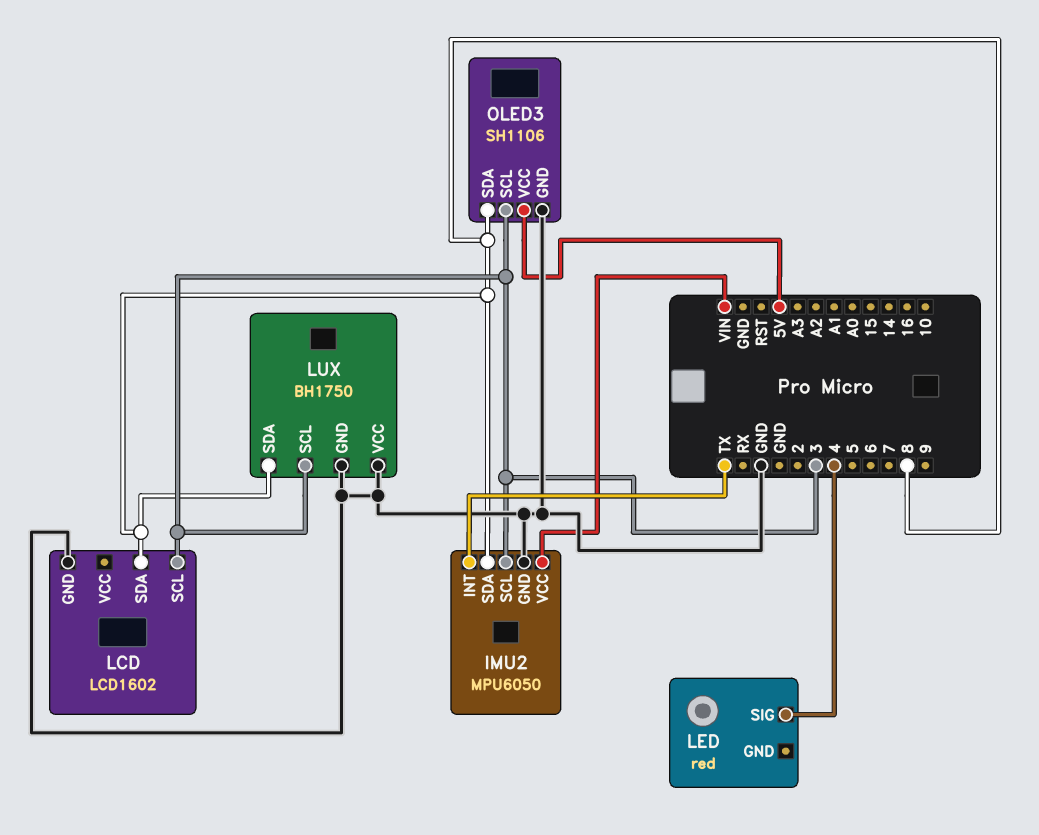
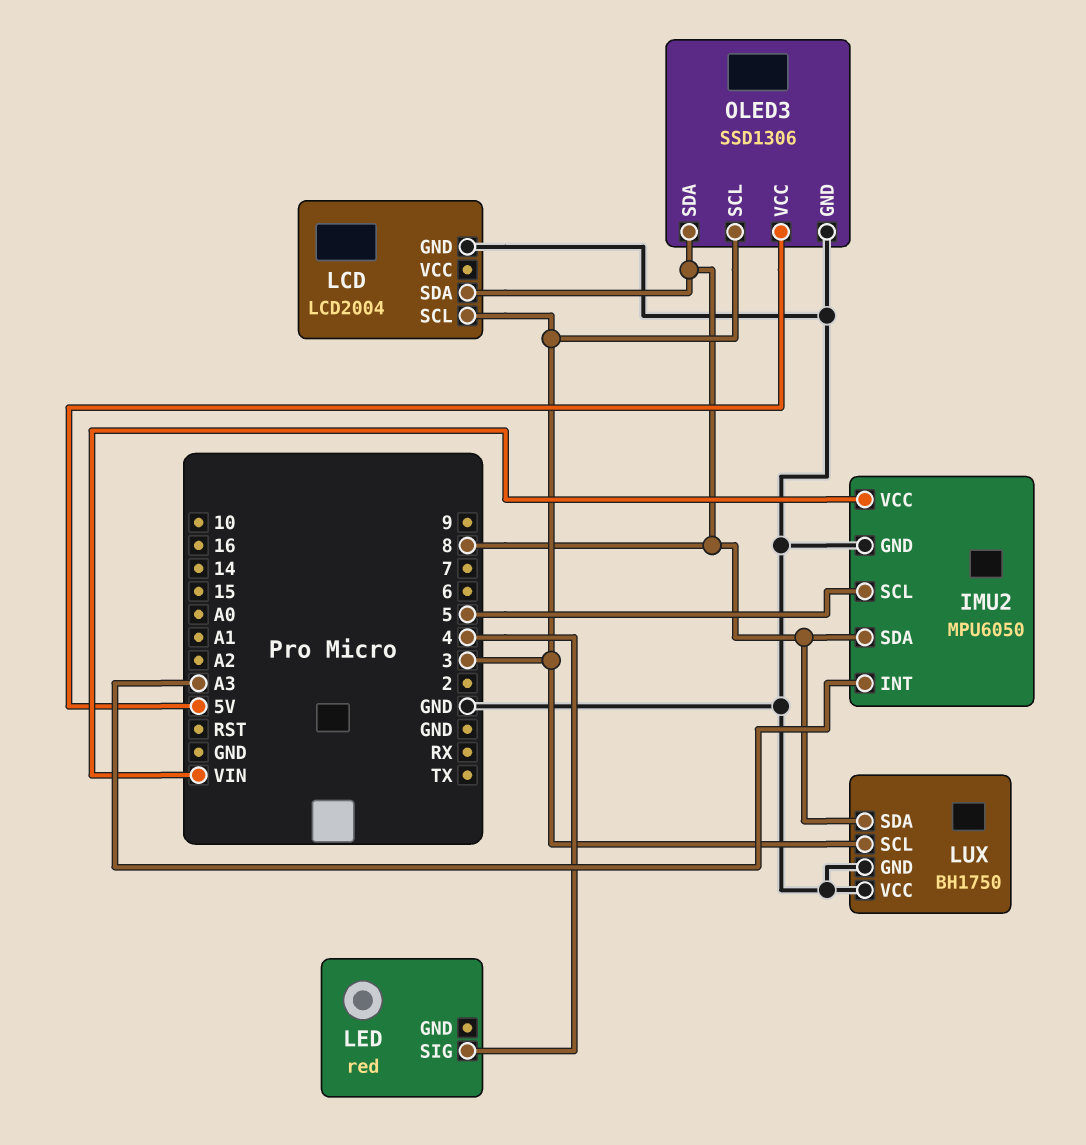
IMU2 pin INT: TX -> A3
IMU2 pin SCL: 3 -> 5
LCD: LCD1602 -> LCD2004
OLED3: SH1106 -> SSD1306

